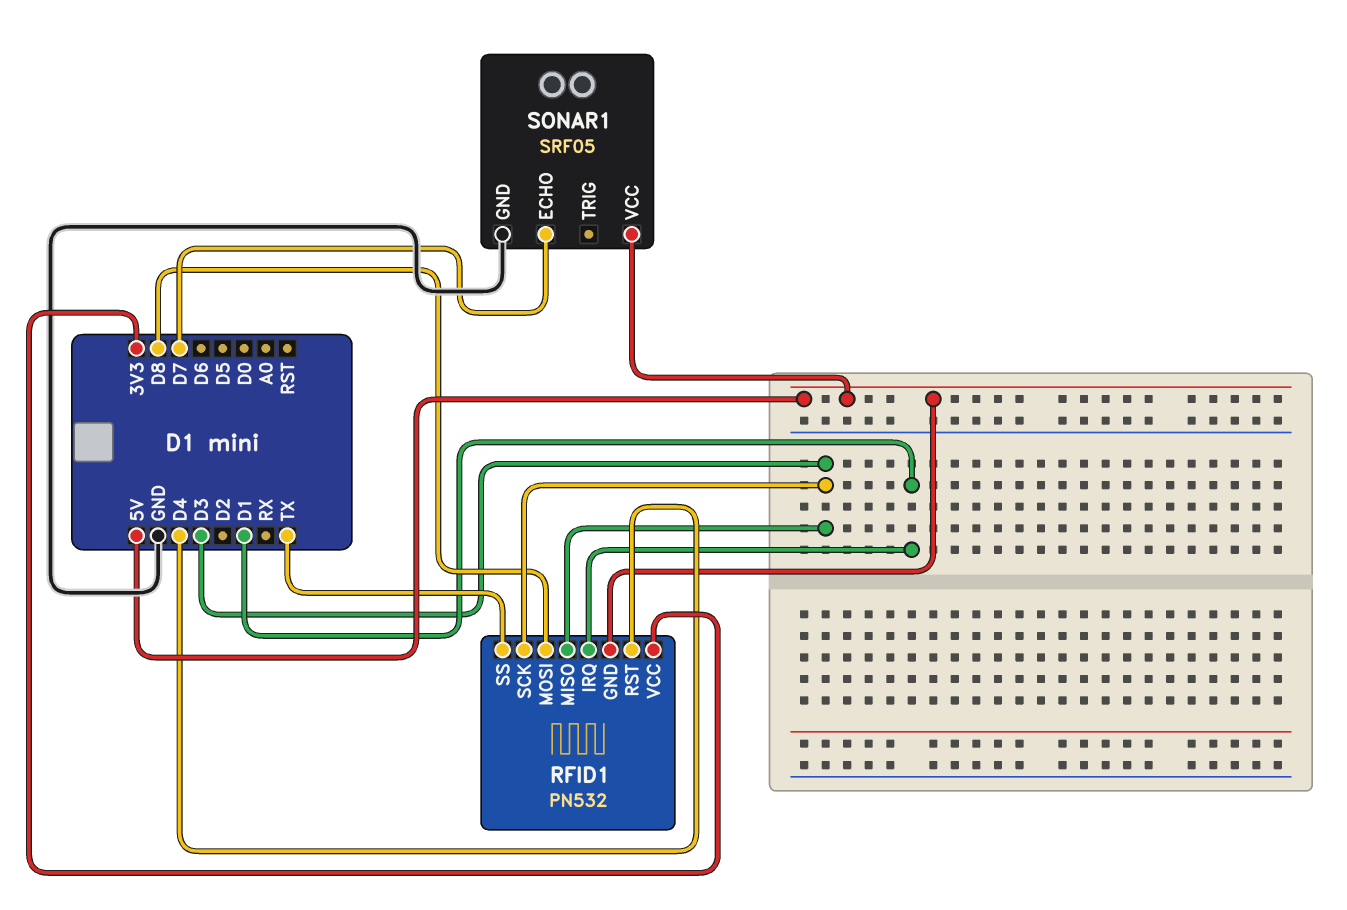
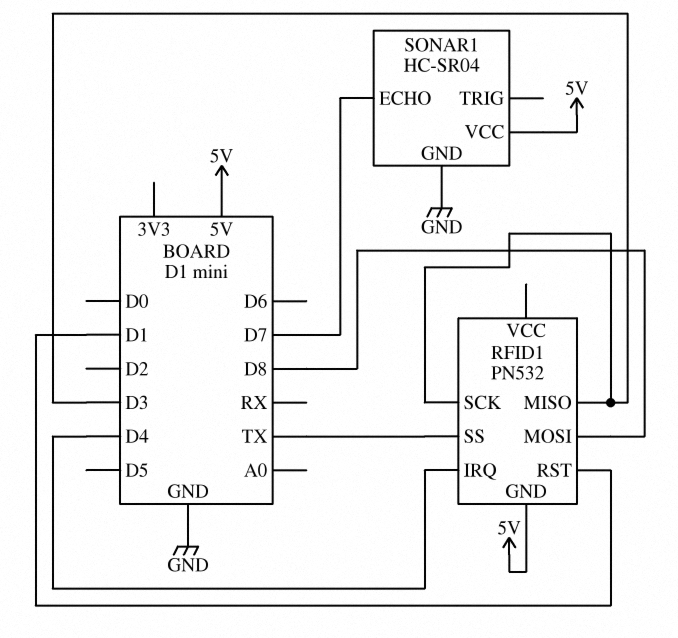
RFID1 pin IRQ: D1 -> D4
RFID1 pin RST: D4 -> D1
RFID1 pin VCC: 3V3 -> none
SONAR1: SRF05 -> HC-SR04

